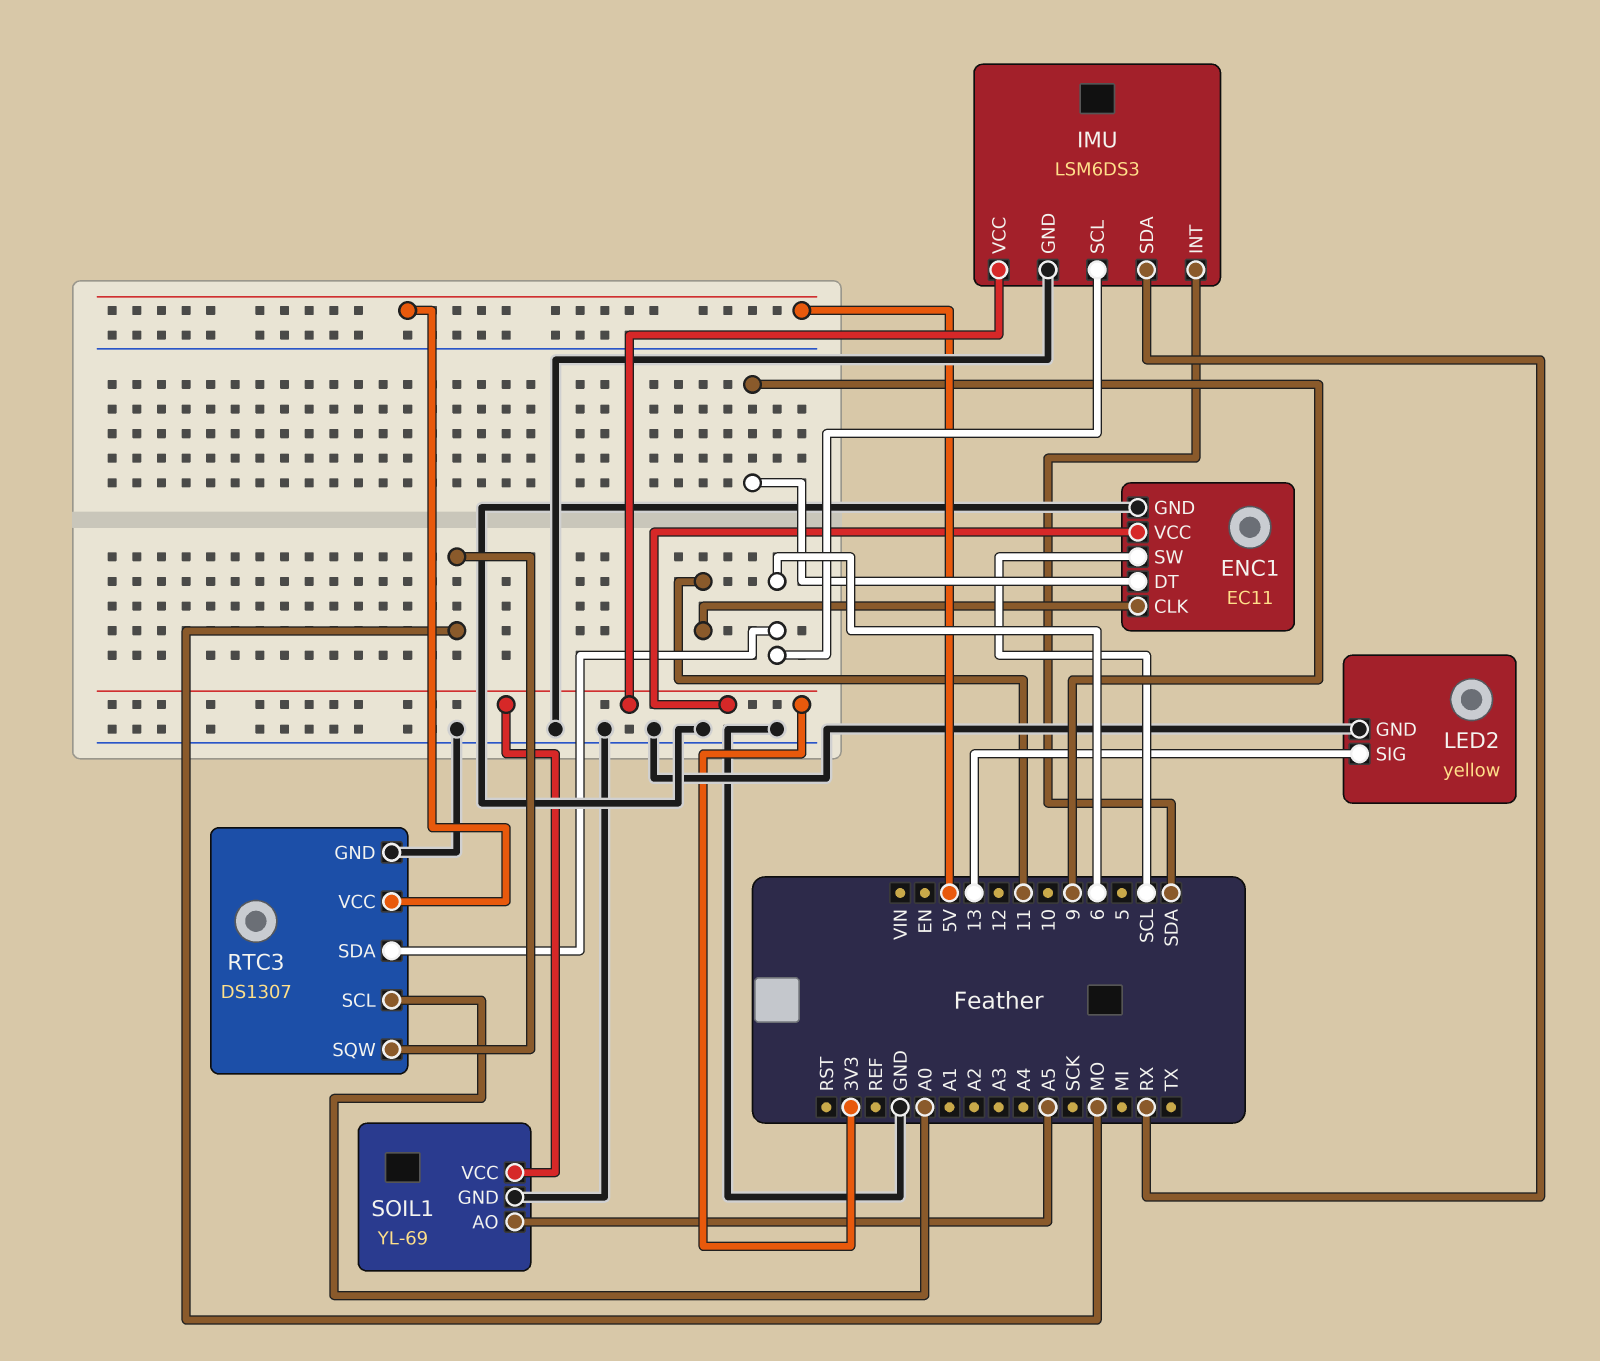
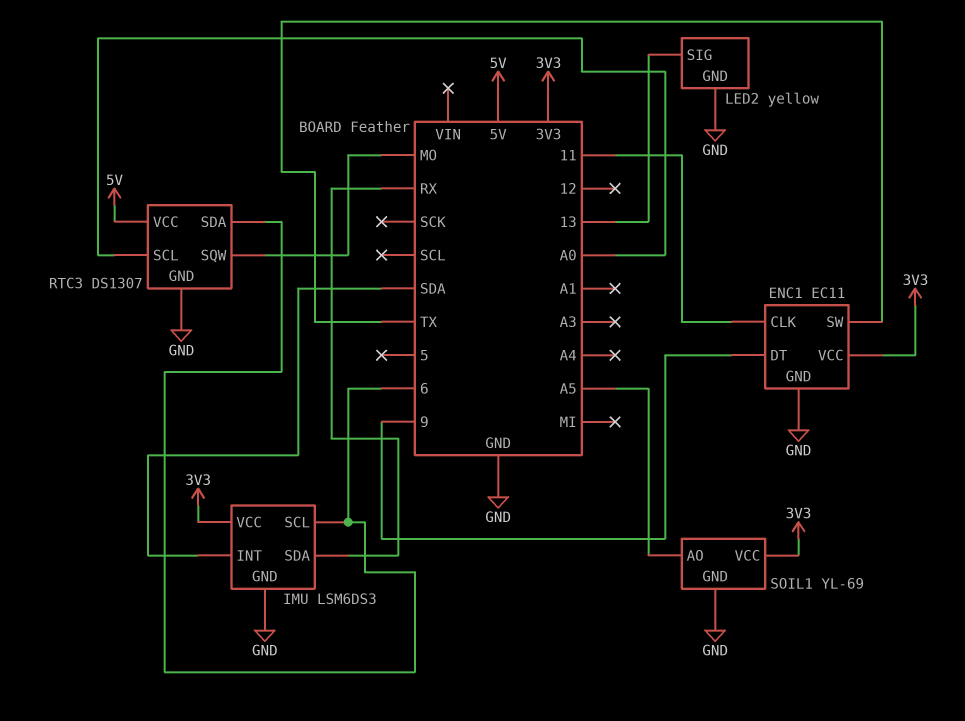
ENC1 pin SW: SCL -> TX

